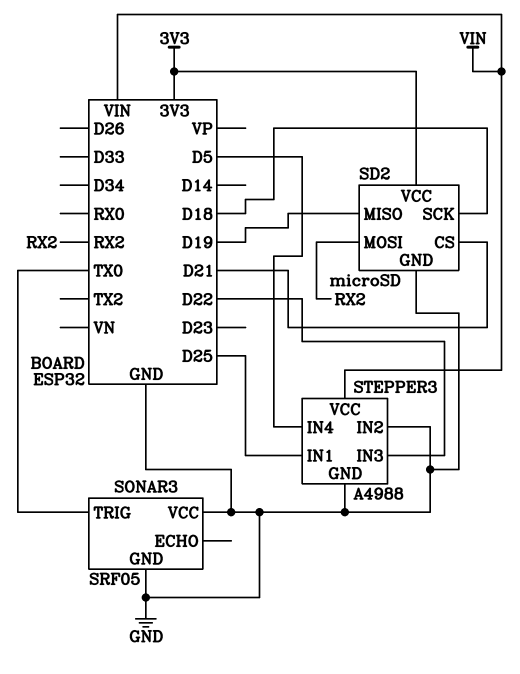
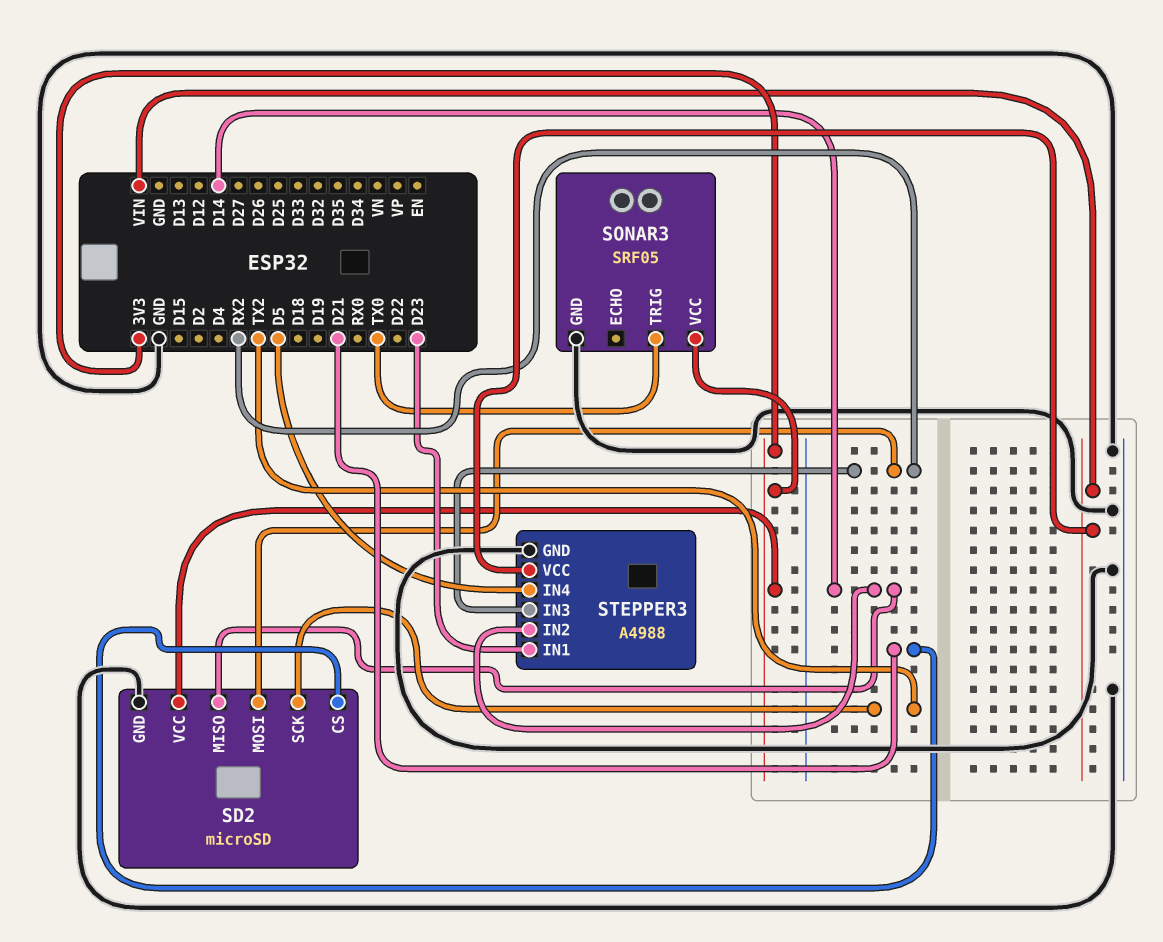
SD2 pin MISO: D19 -> D14
SD2 pin SCK: D18 -> TX2
SONAR3 pin VCC: GND -> 3V3
STEPPER3 pin IN1: D25 -> D23
STEPPER3 pin IN2: GND -> D14
STEPPER3 pin IN3: D22 -> RX2

